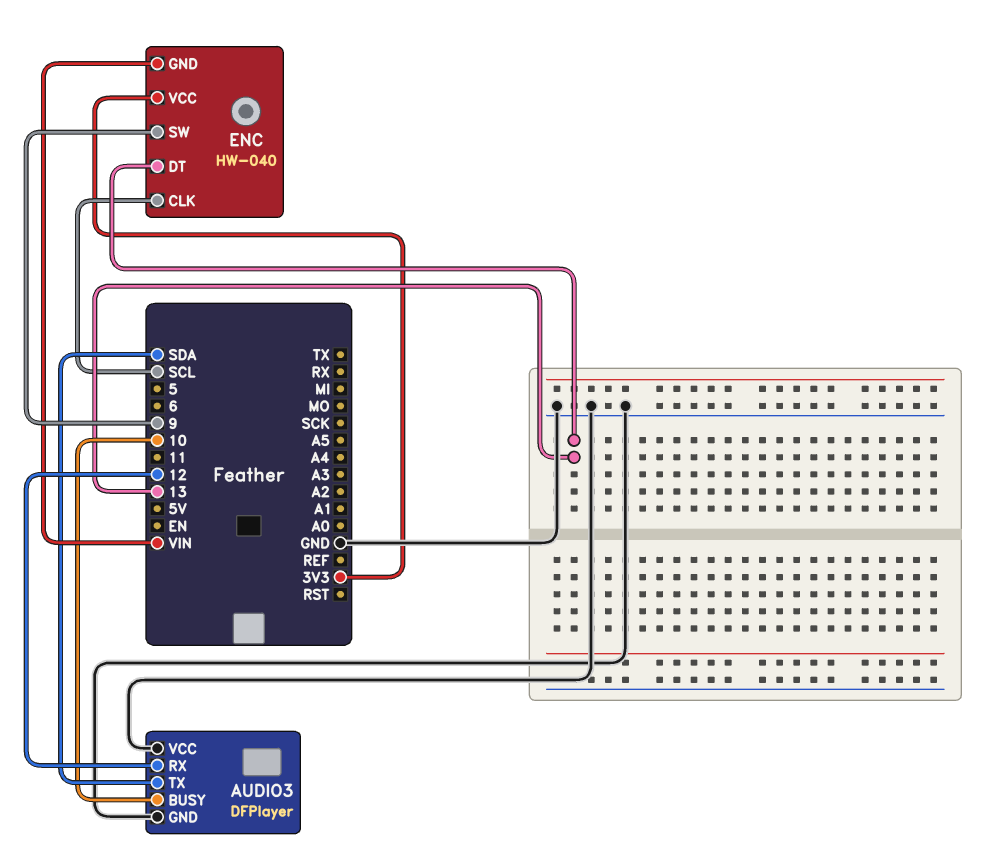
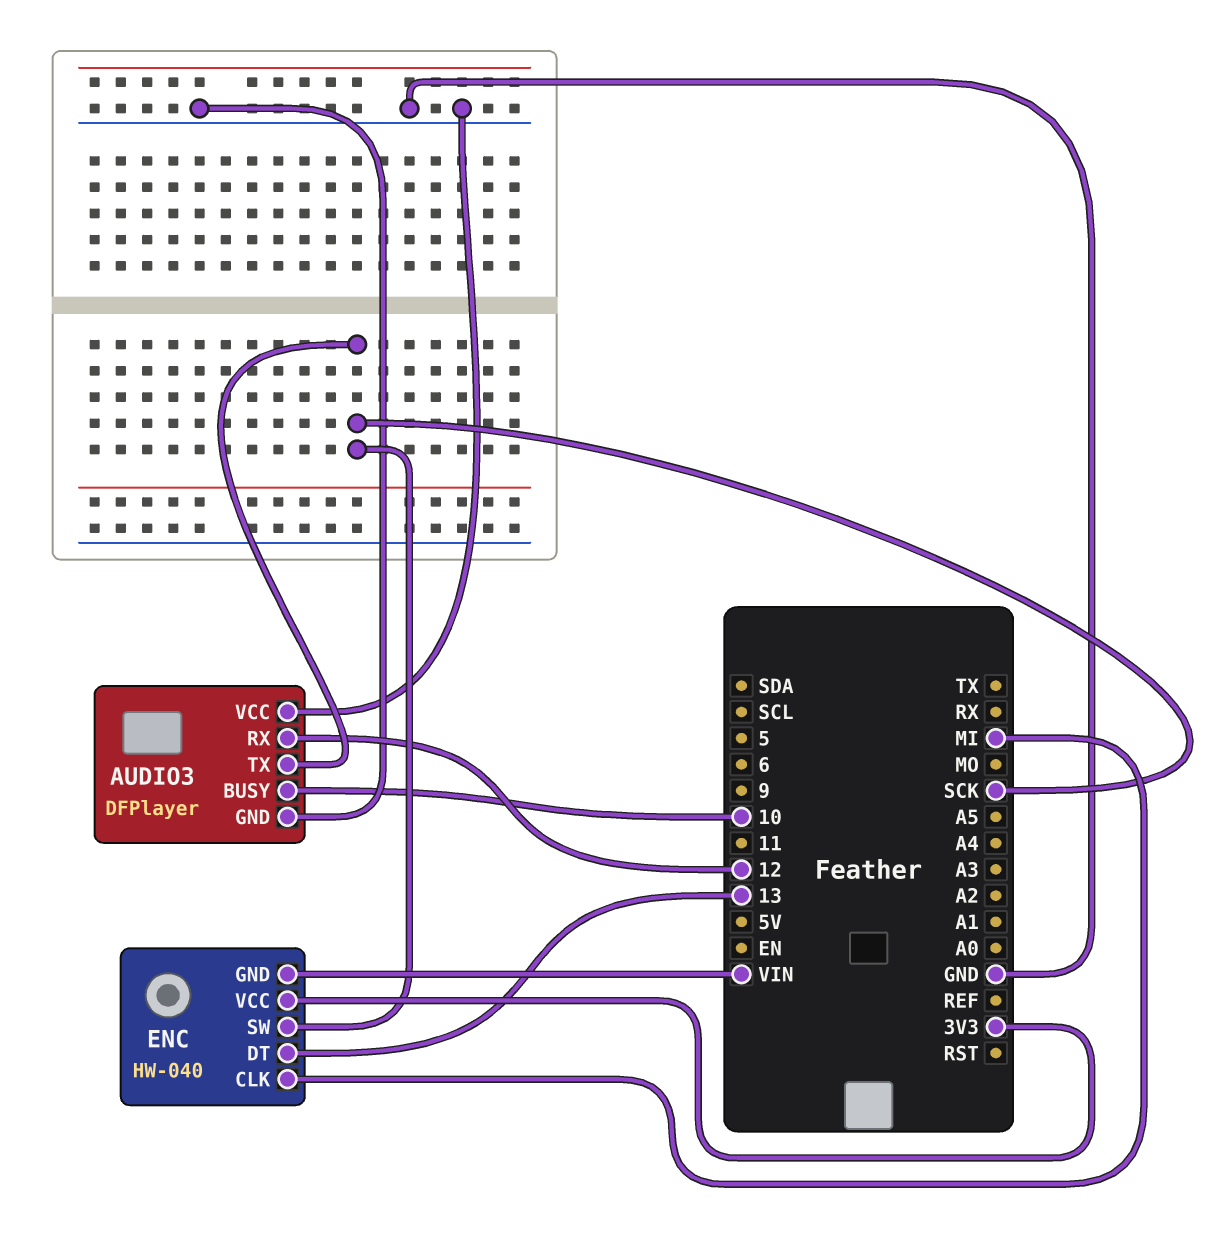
AUDIO3 pin TX: SDA -> SCK
ENC pin CLK: SCL -> MI
ENC pin SW: 9 -> SCK

